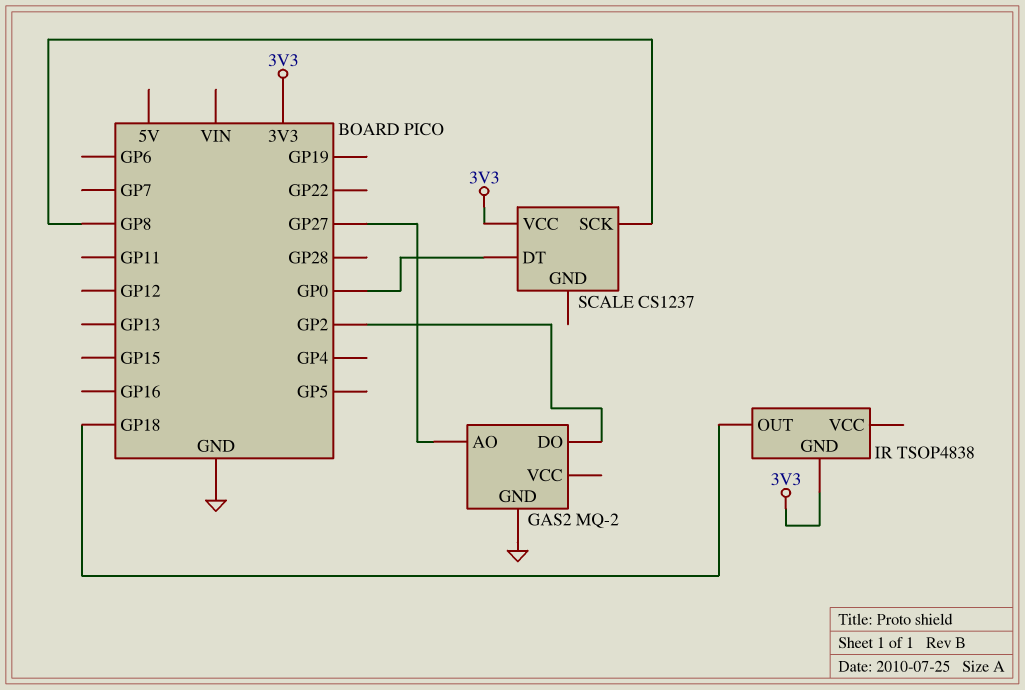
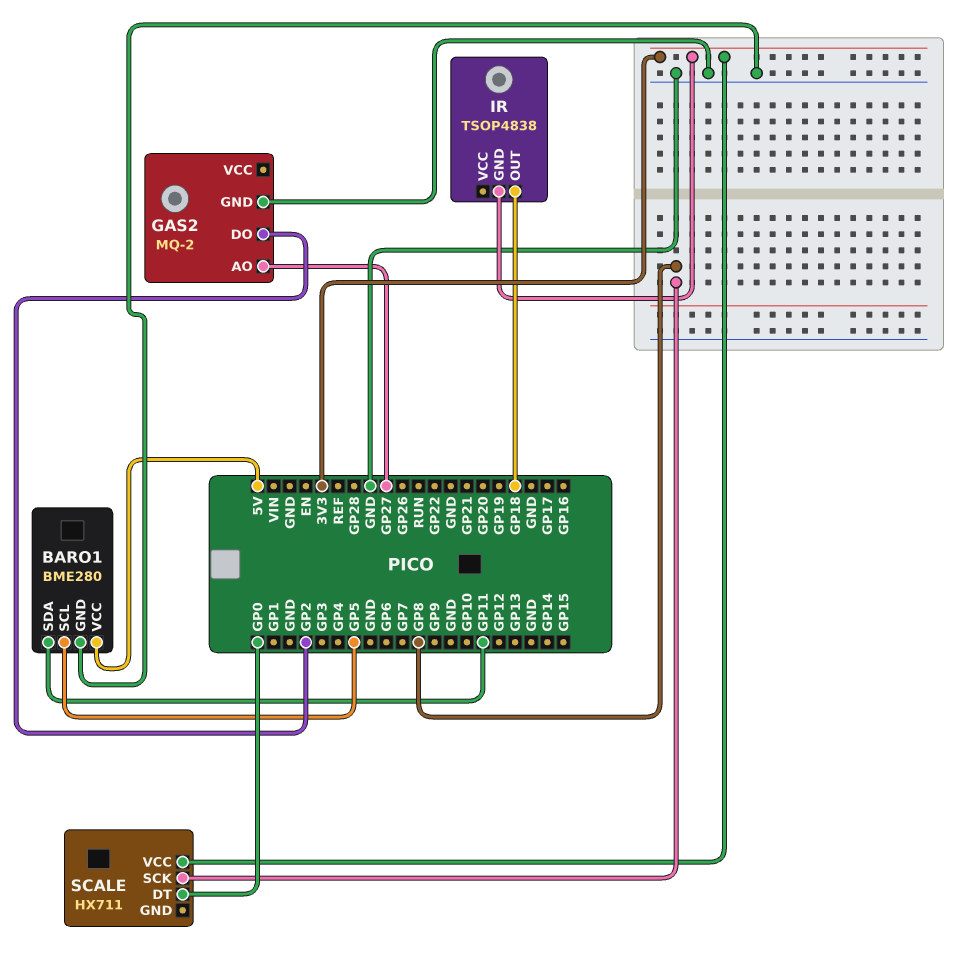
BARO1: none -> BME280
BARO1 pin GND: none -> GND
BARO1 pin SCL: none -> GP5
BARO1 pin SDA: none -> GP11
BARO1 pin VCC: none -> 5V
SCALE: CS1237 -> HX711

